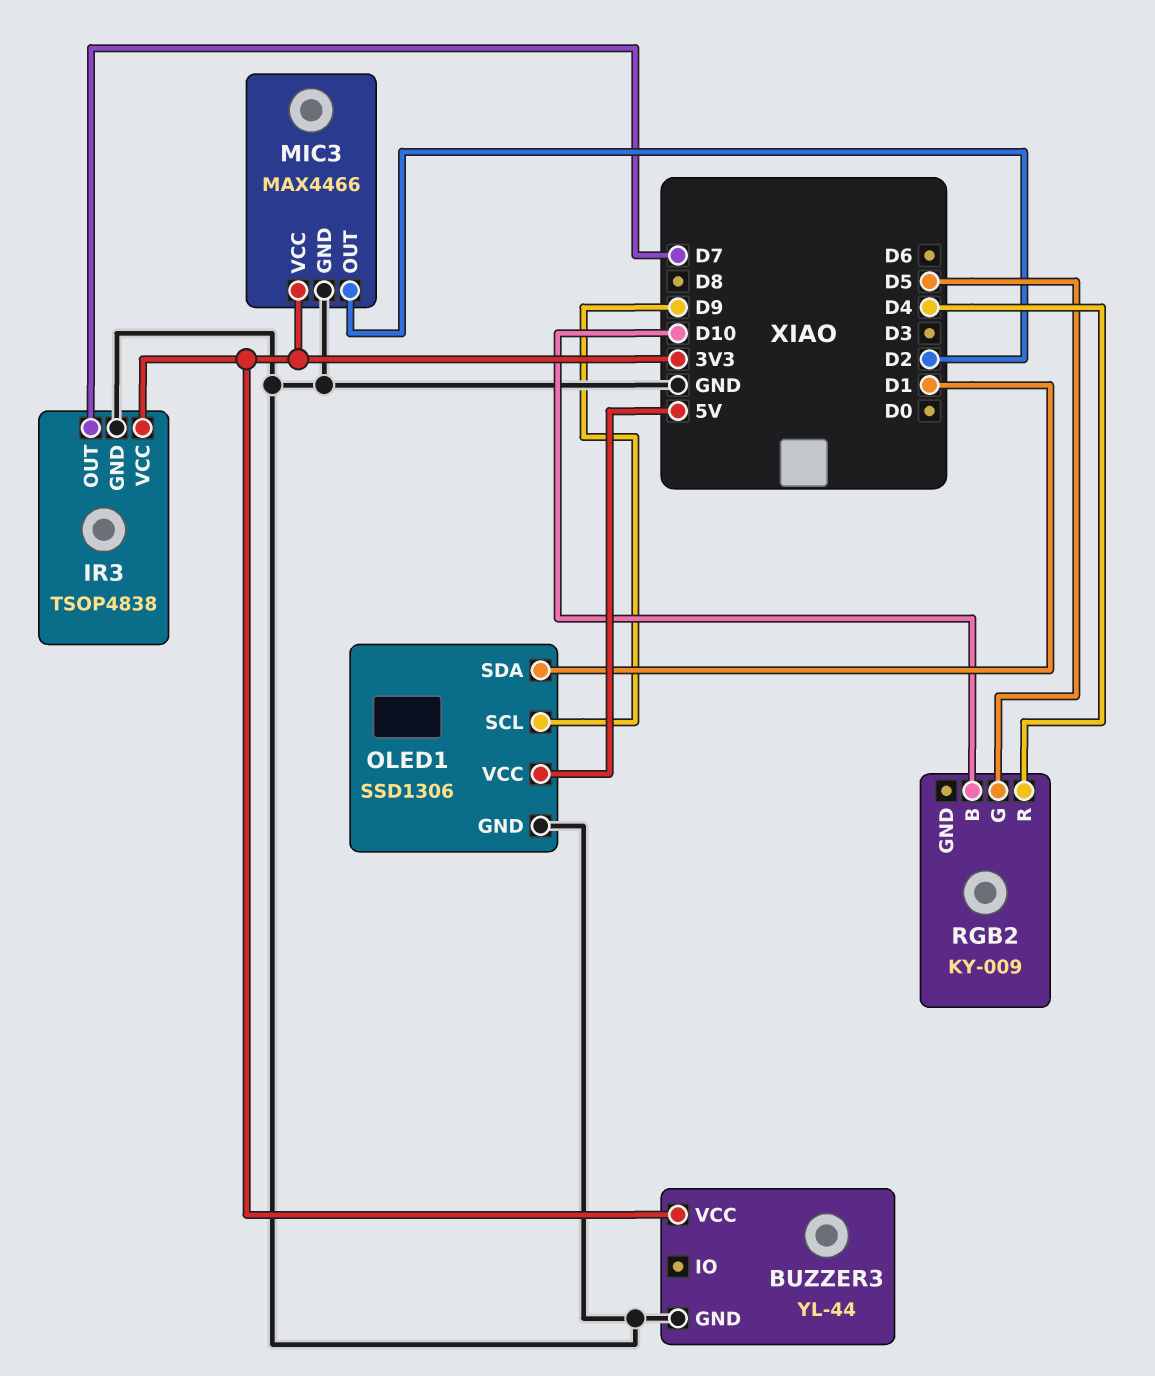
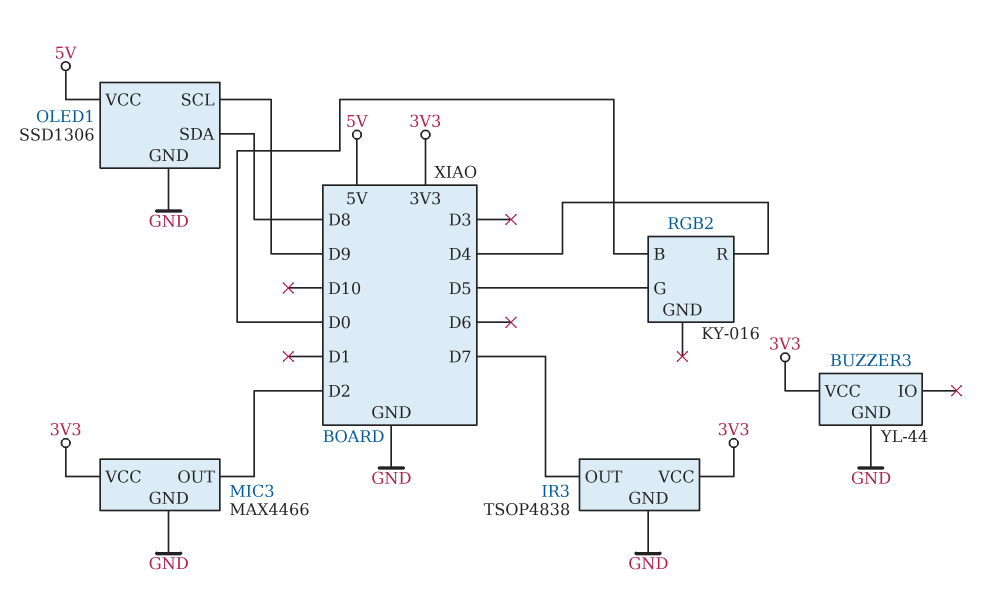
OLED1 pin SDA: D1 -> D8
RGB2: KY-009 -> KY-016
RGB2 pin B: D10 -> D0

